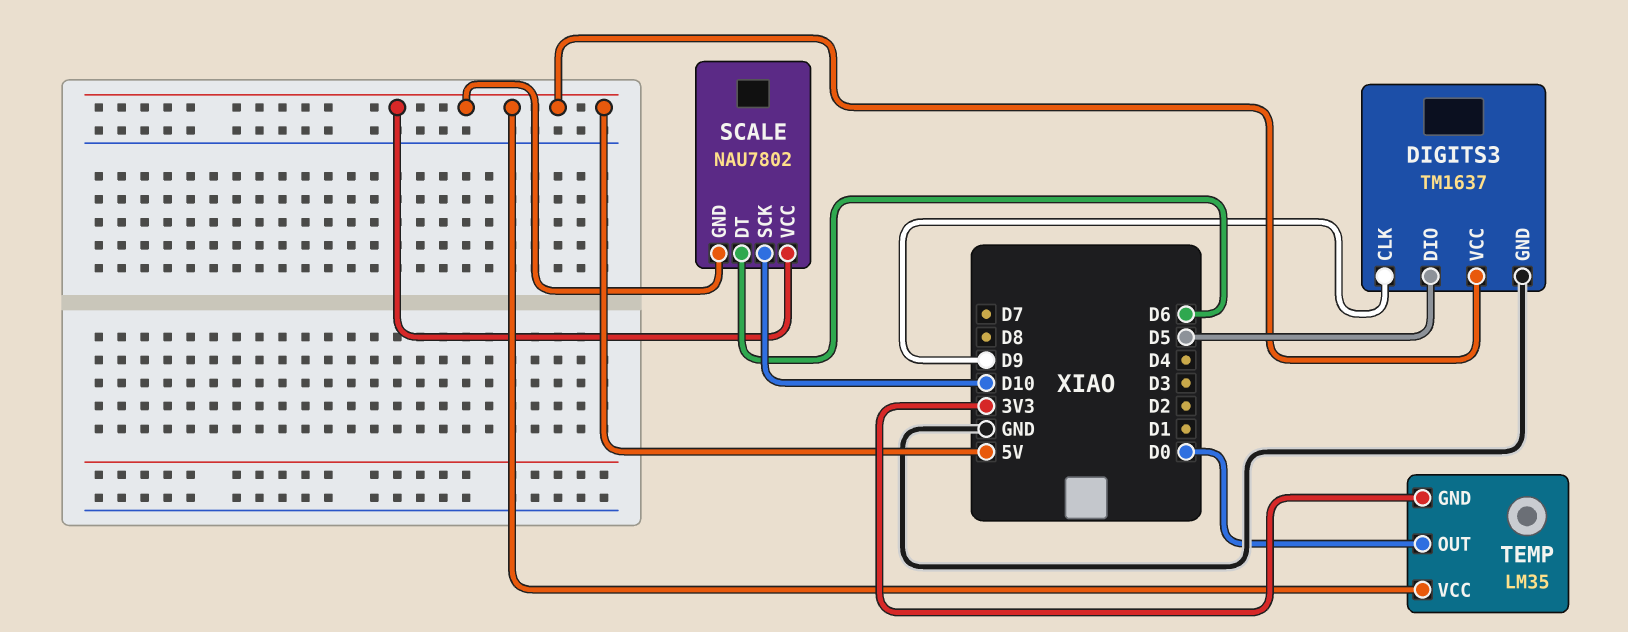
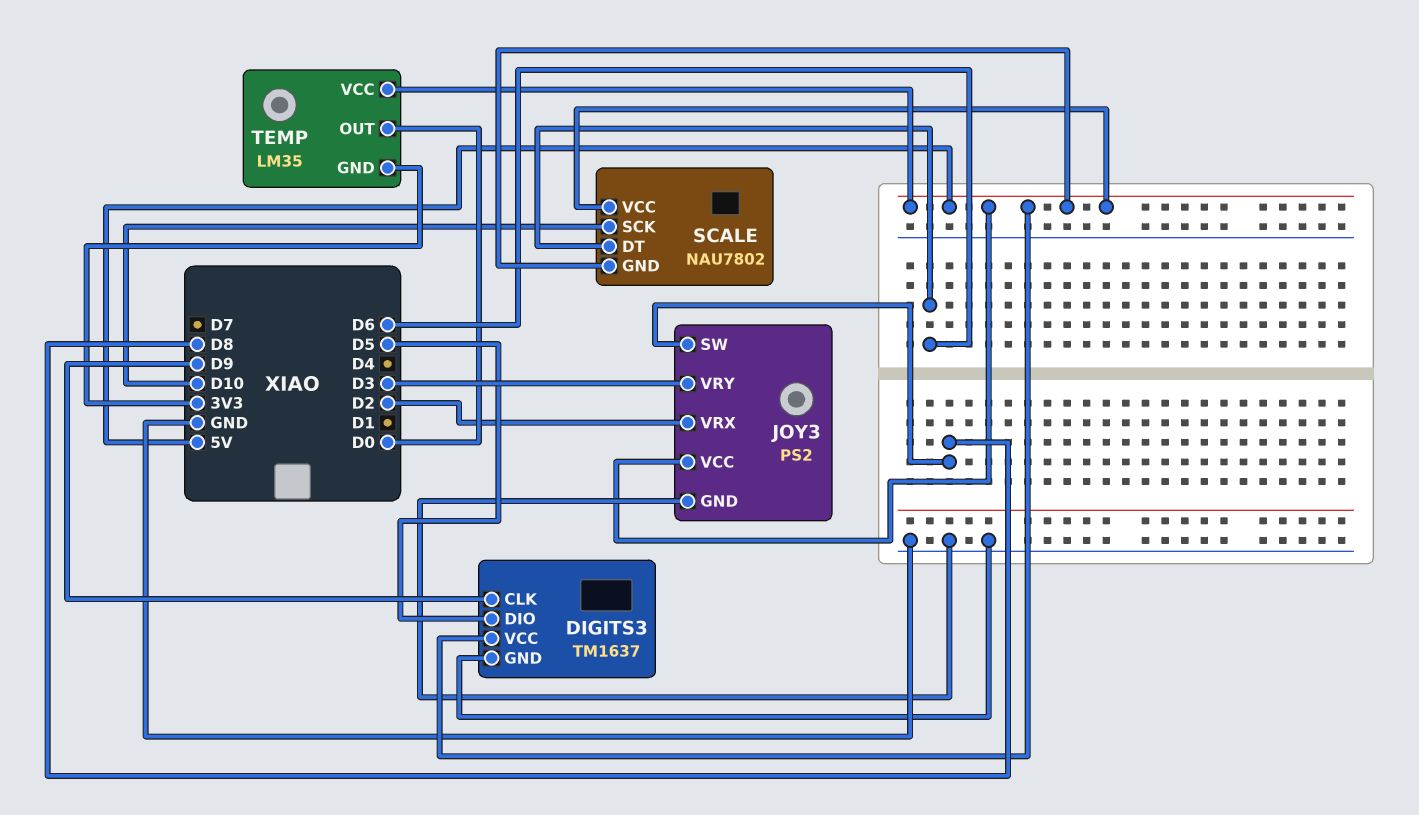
JOY3: none -> PS2
JOY3 pin GND: none -> GND
JOY3 pin SW: none -> D8
JOY3 pin VCC: none -> 5V
JOY3 pin VRX: none -> D2
JOY3 pin VRY: none -> D3

